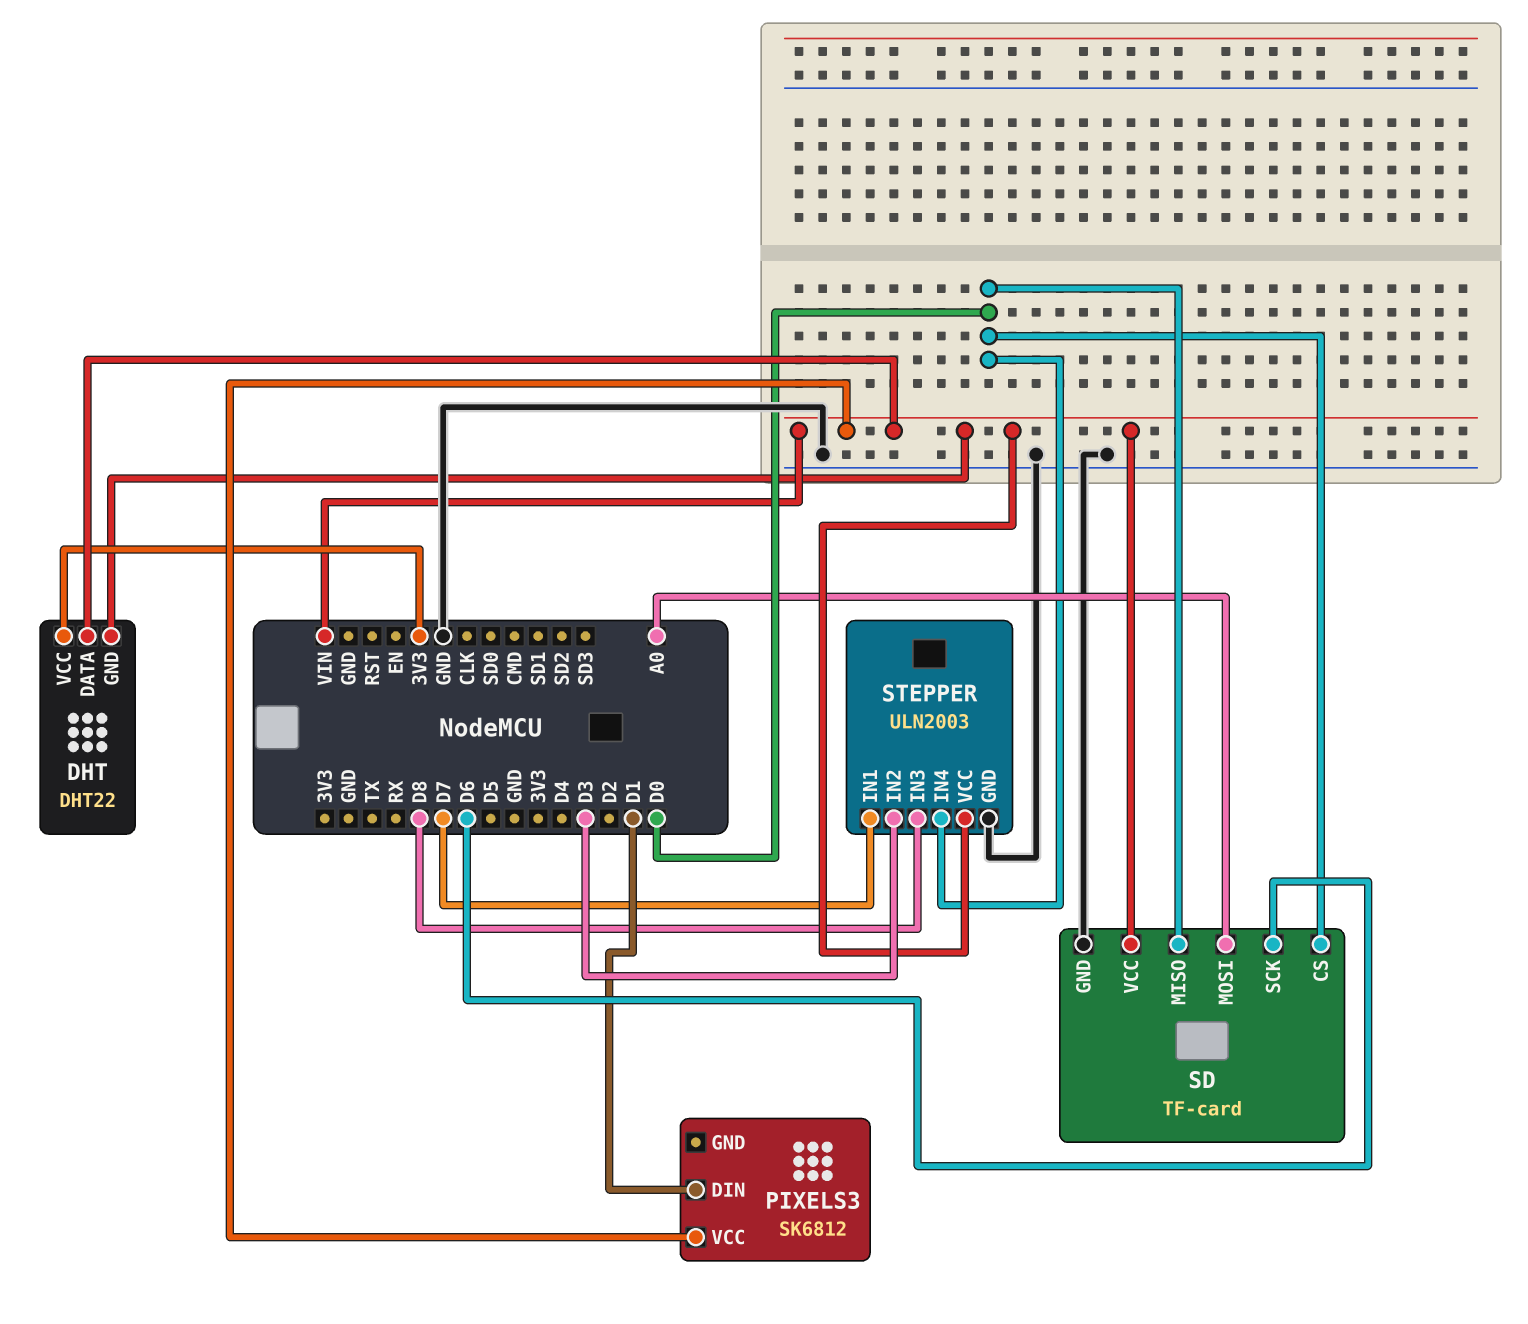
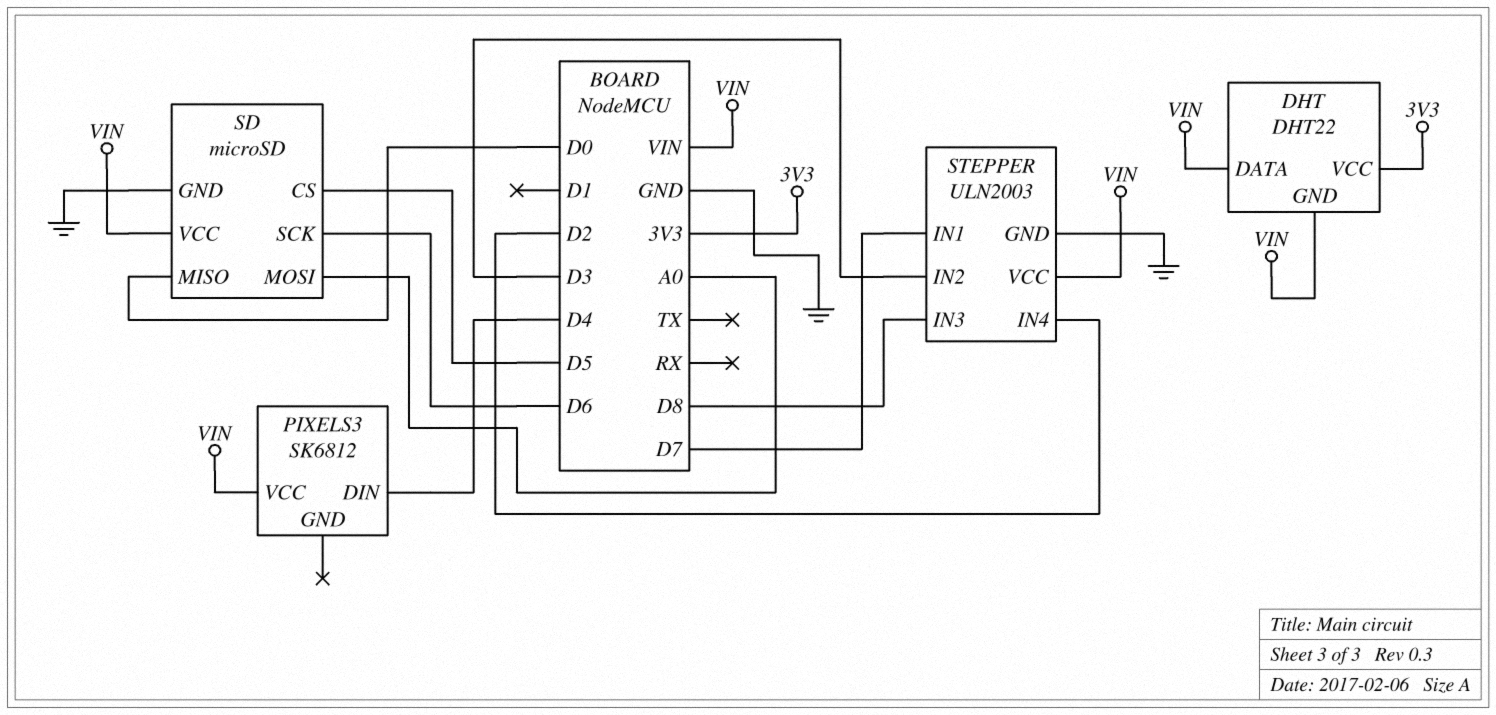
PIXELS3 pin DIN: D1 -> D4
SD: TF-card -> microSD
SD pin CS: D0 -> D5
STEPPER pin IN4: D0 -> D2

